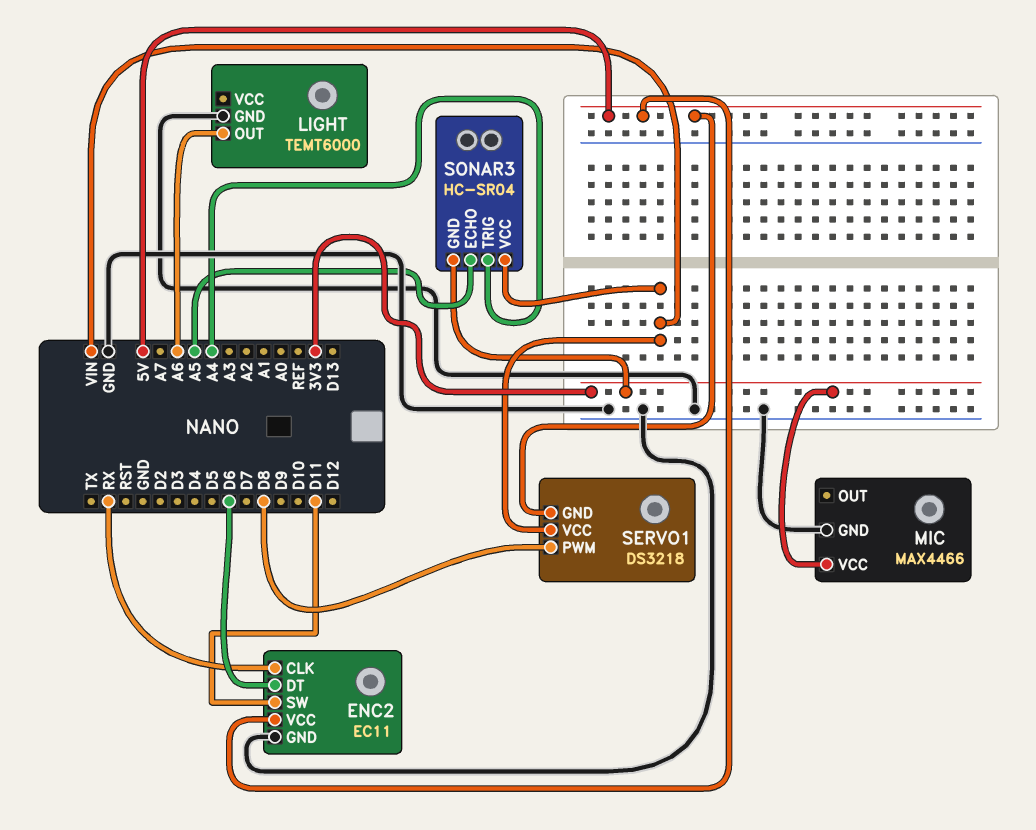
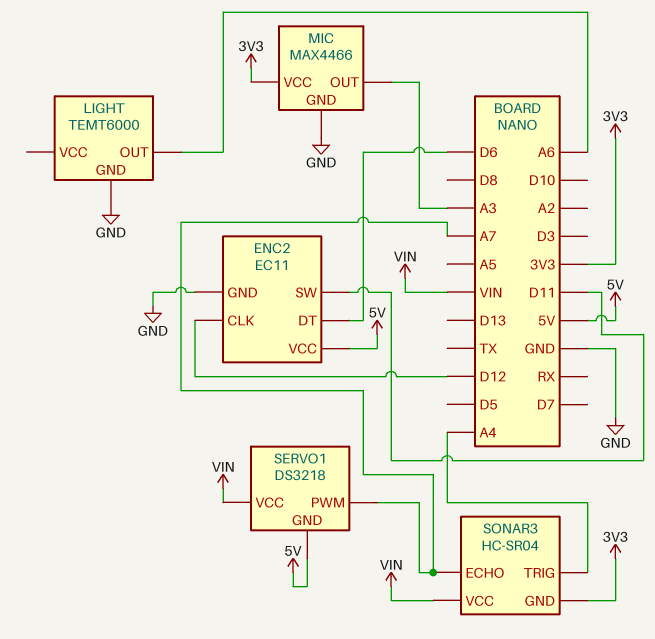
ENC2 pin CLK: RX -> D12
MIC pin OUT: none -> A3
SERVO1 pin PWM: D8 -> A7
SONAR3 pin ECHO: A5 -> A7

